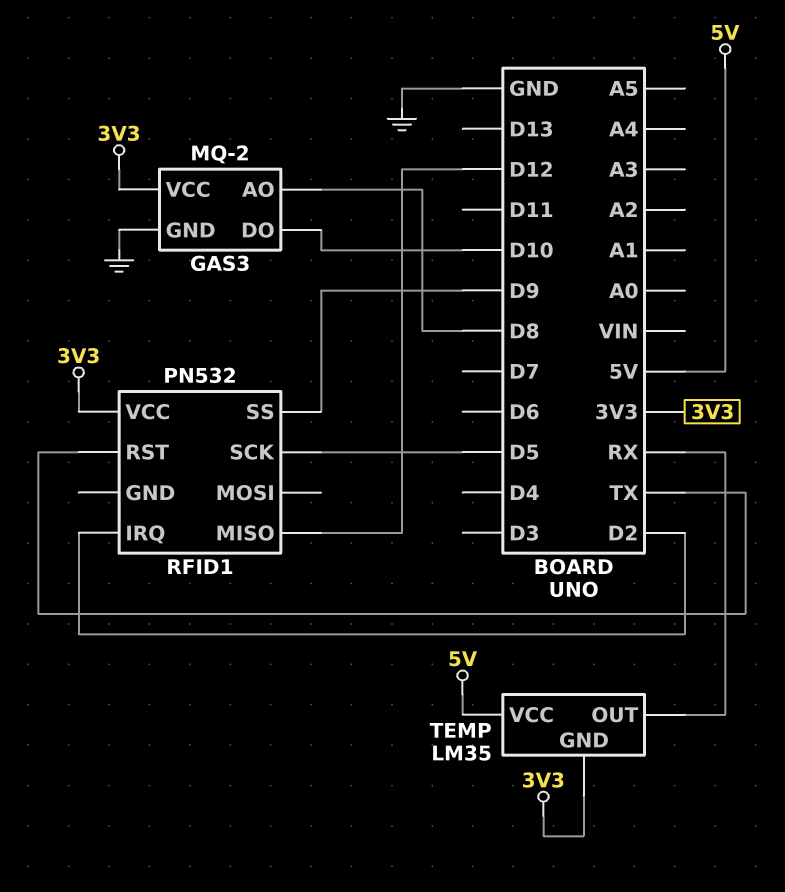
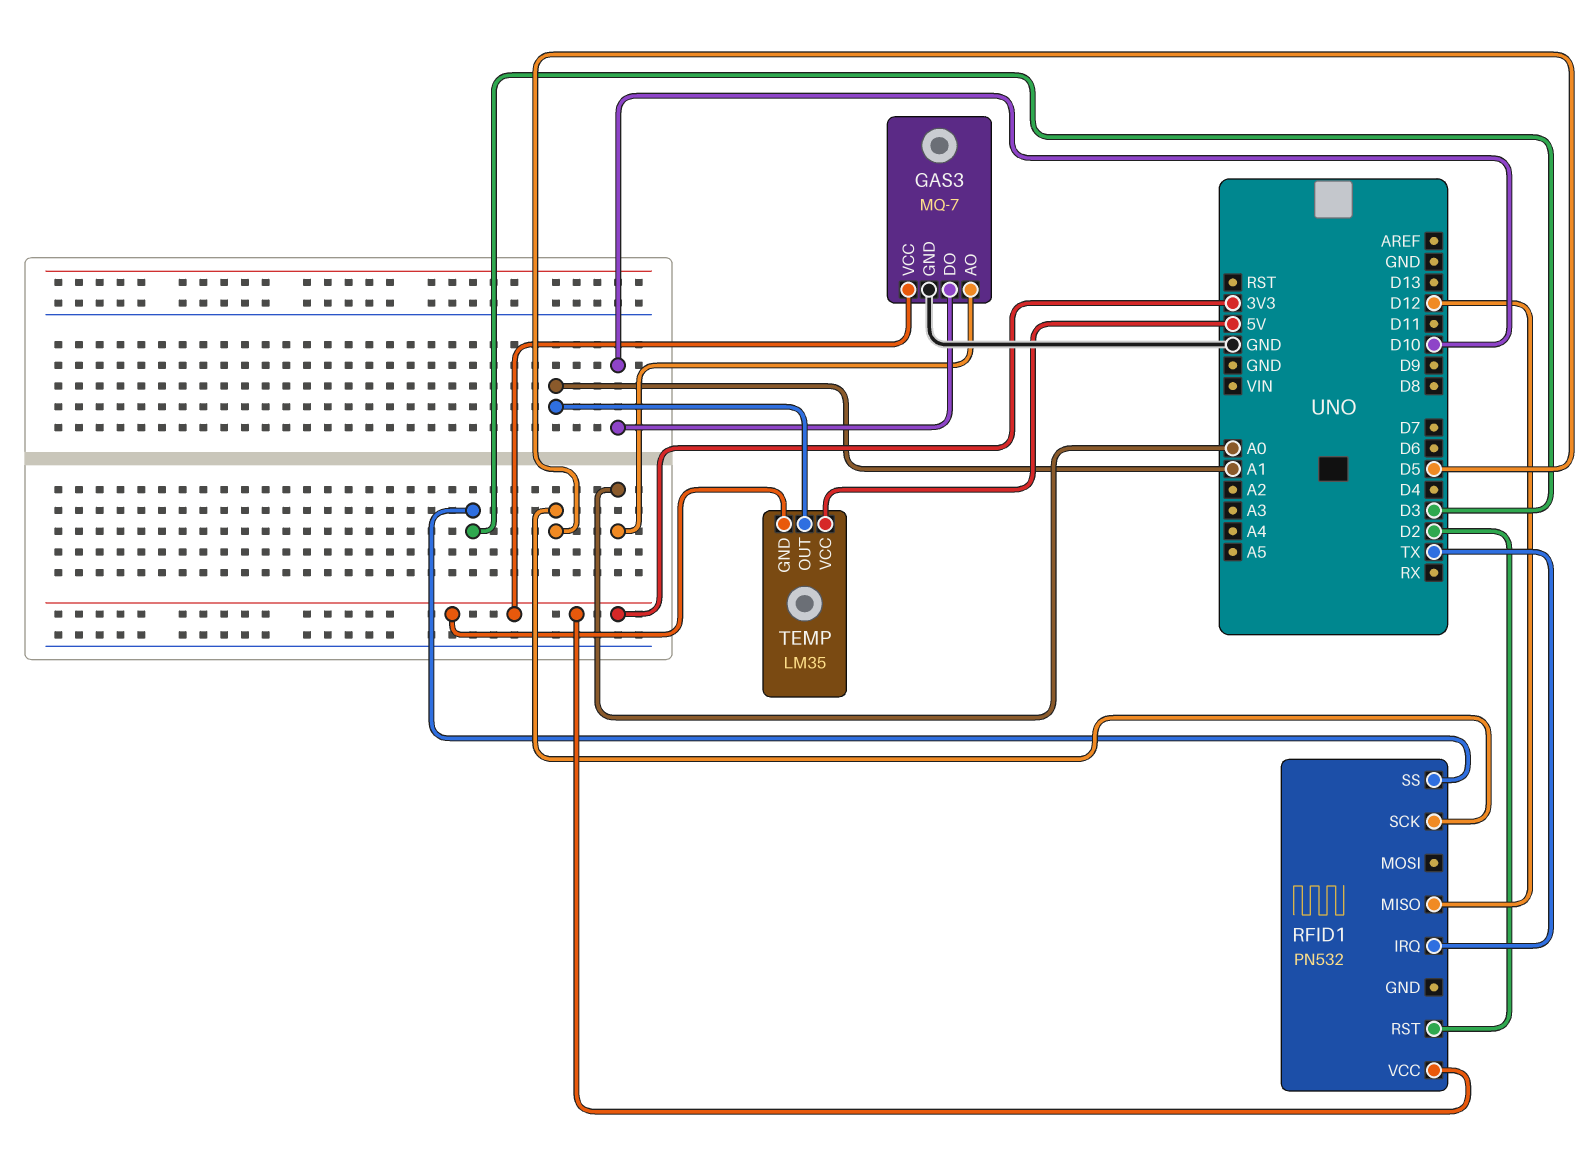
GAS3: MQ-2 -> MQ-7
GAS3 pin AO: D8 -> A0
RFID1 pin IRQ: D2 -> TX
RFID1 pin RST: TX -> D2
RFID1 pin SS: D9 -> D3
TEMP pin OUT: RX -> A1

